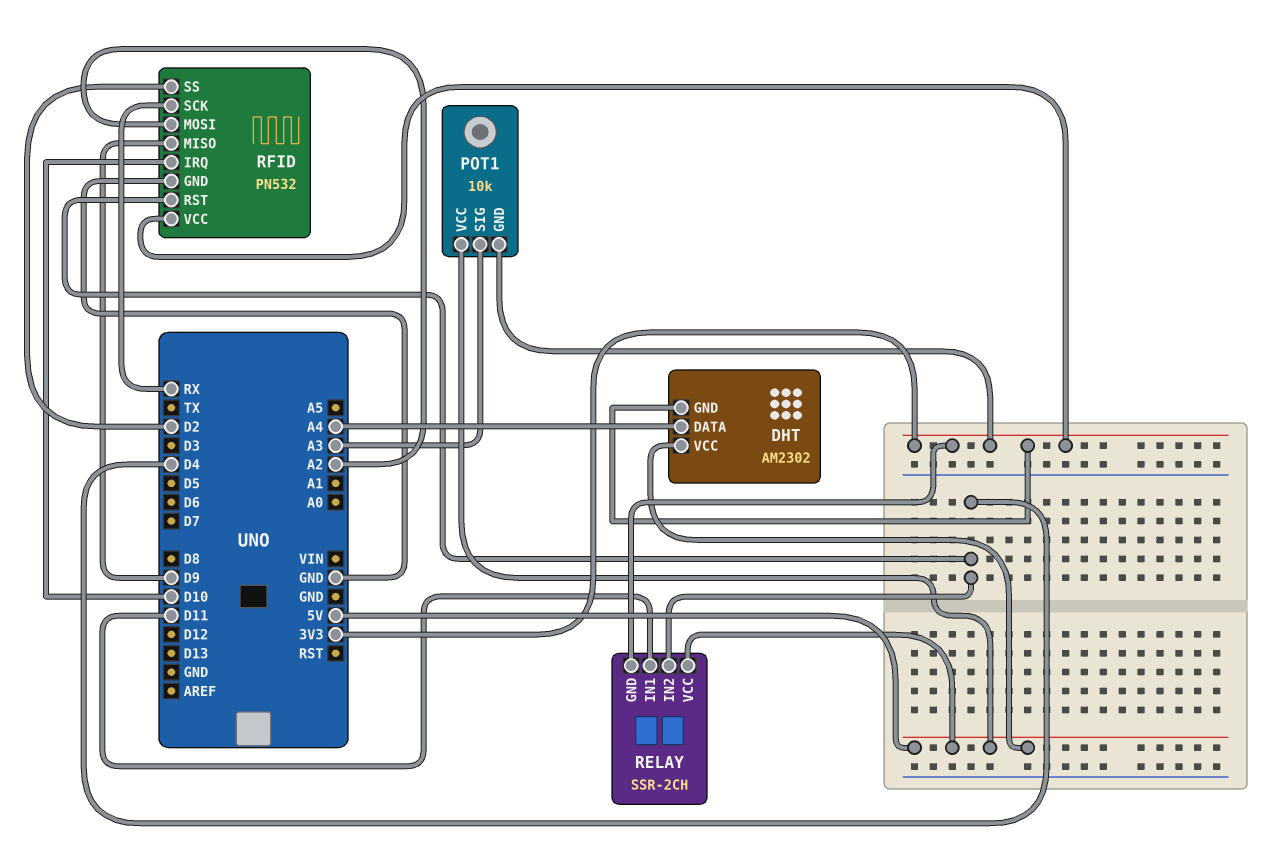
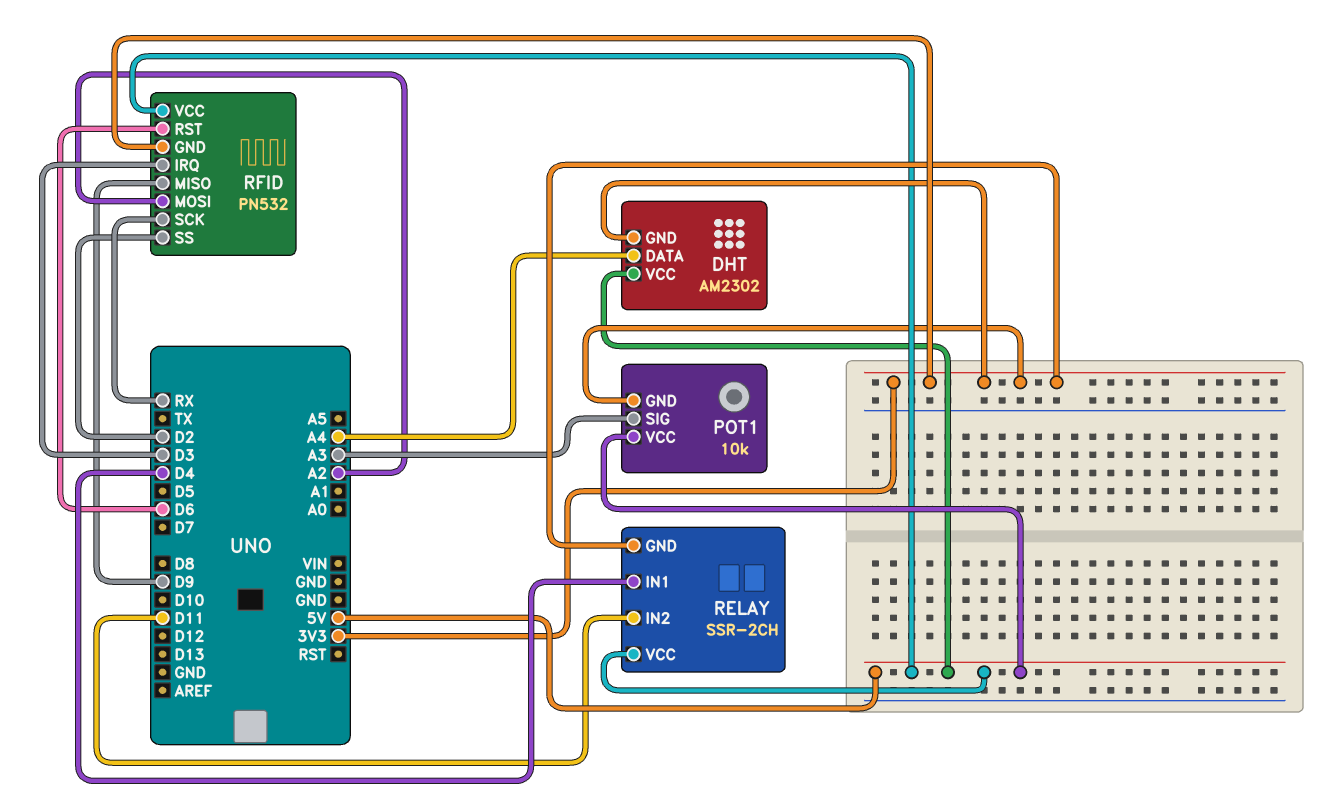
RELAY pin IN1: D11 -> D4
RELAY pin IN2: D4 -> D11
RFID pin GND: GND -> 3V3
RFID pin IRQ: D10 -> D3
RFID pin RST: D4 -> D6
RFID pin VCC: 3V3 -> 5V

